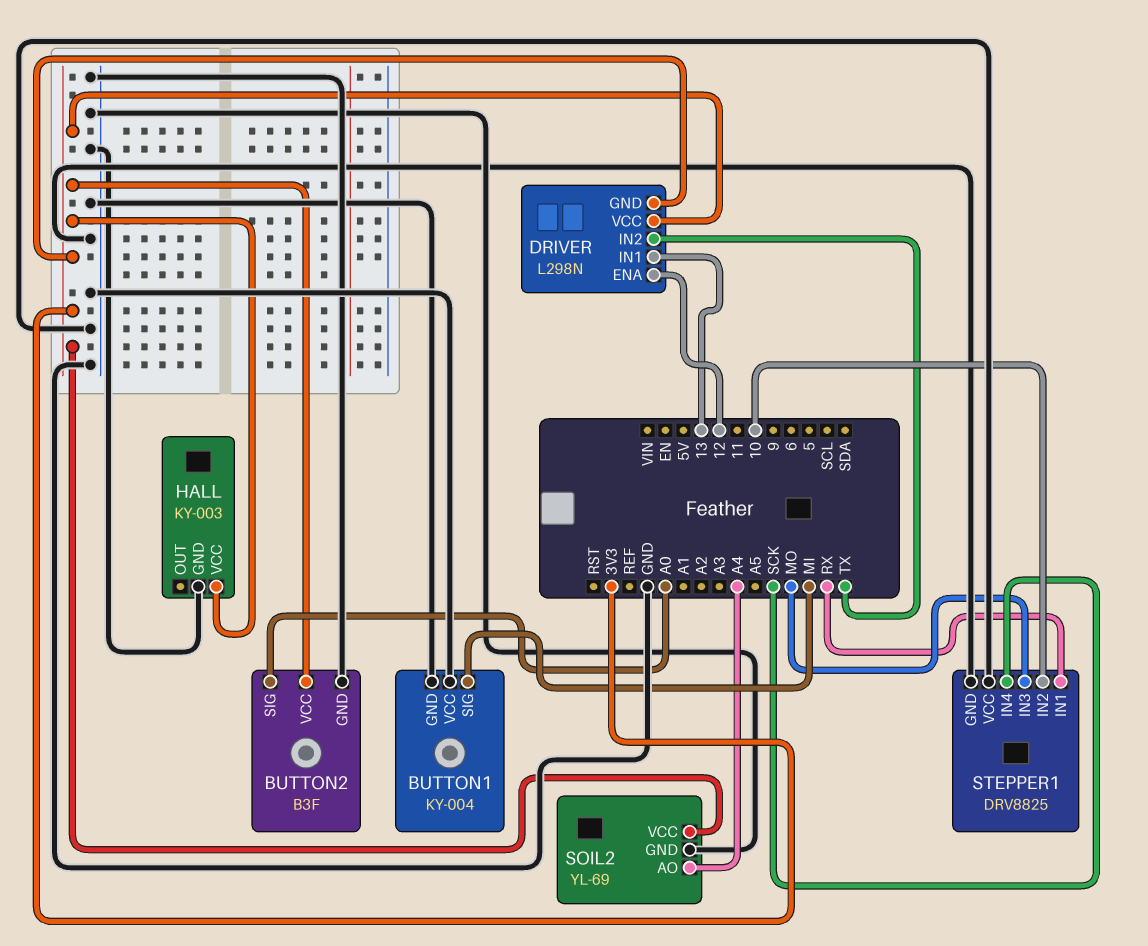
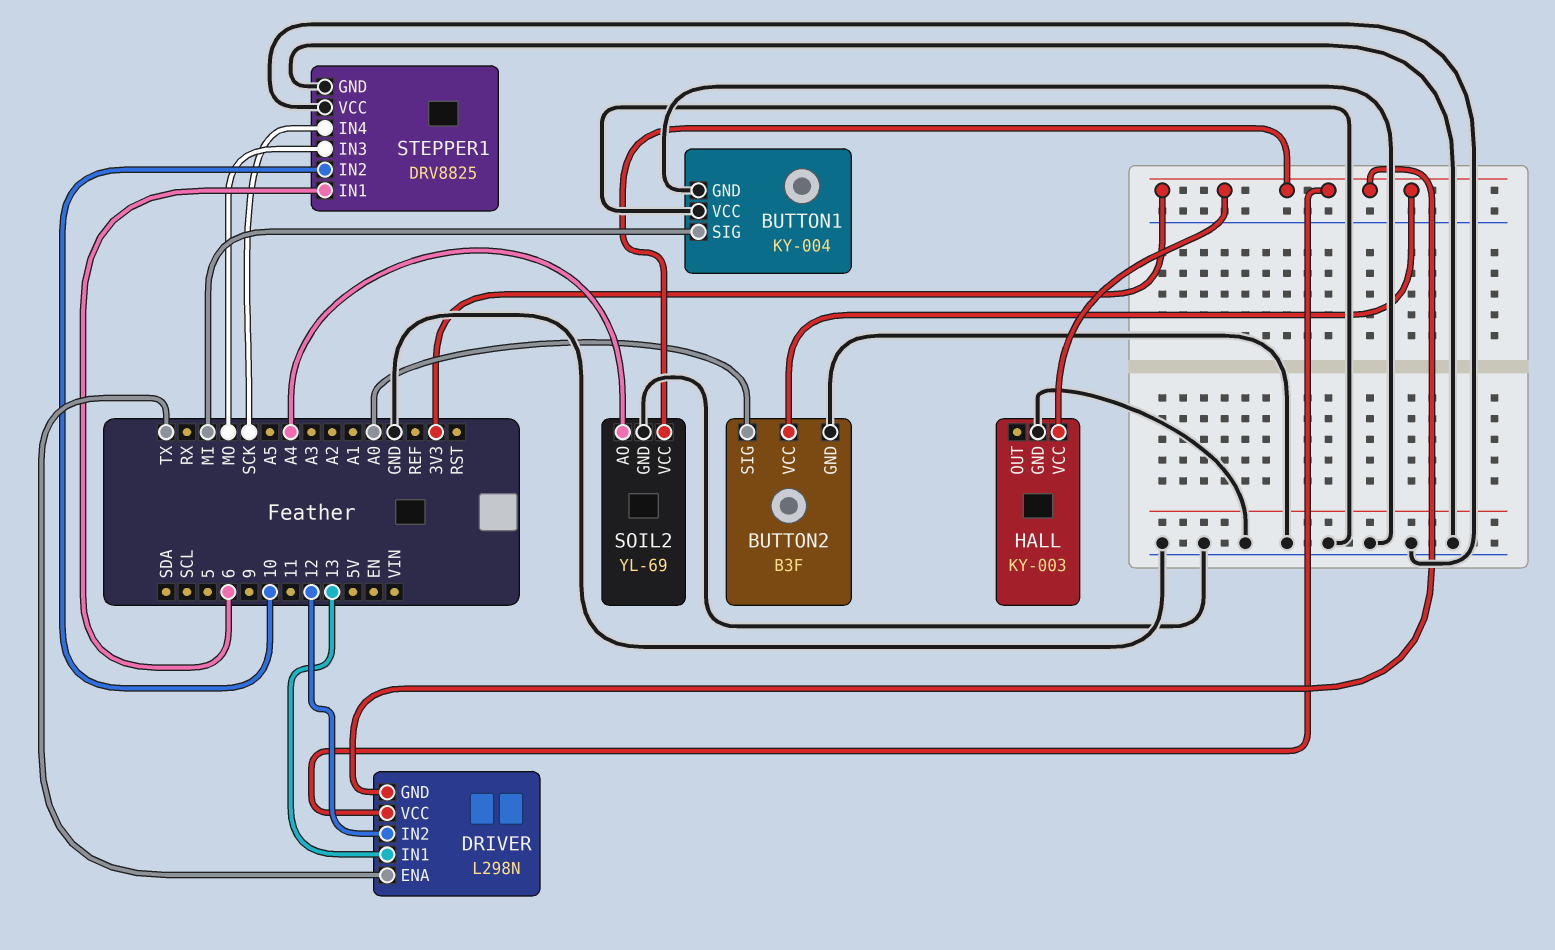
DRIVER pin ENA: 12 -> TX
DRIVER pin IN2: TX -> 12
STEPPER1 pin IN1: RX -> 6

